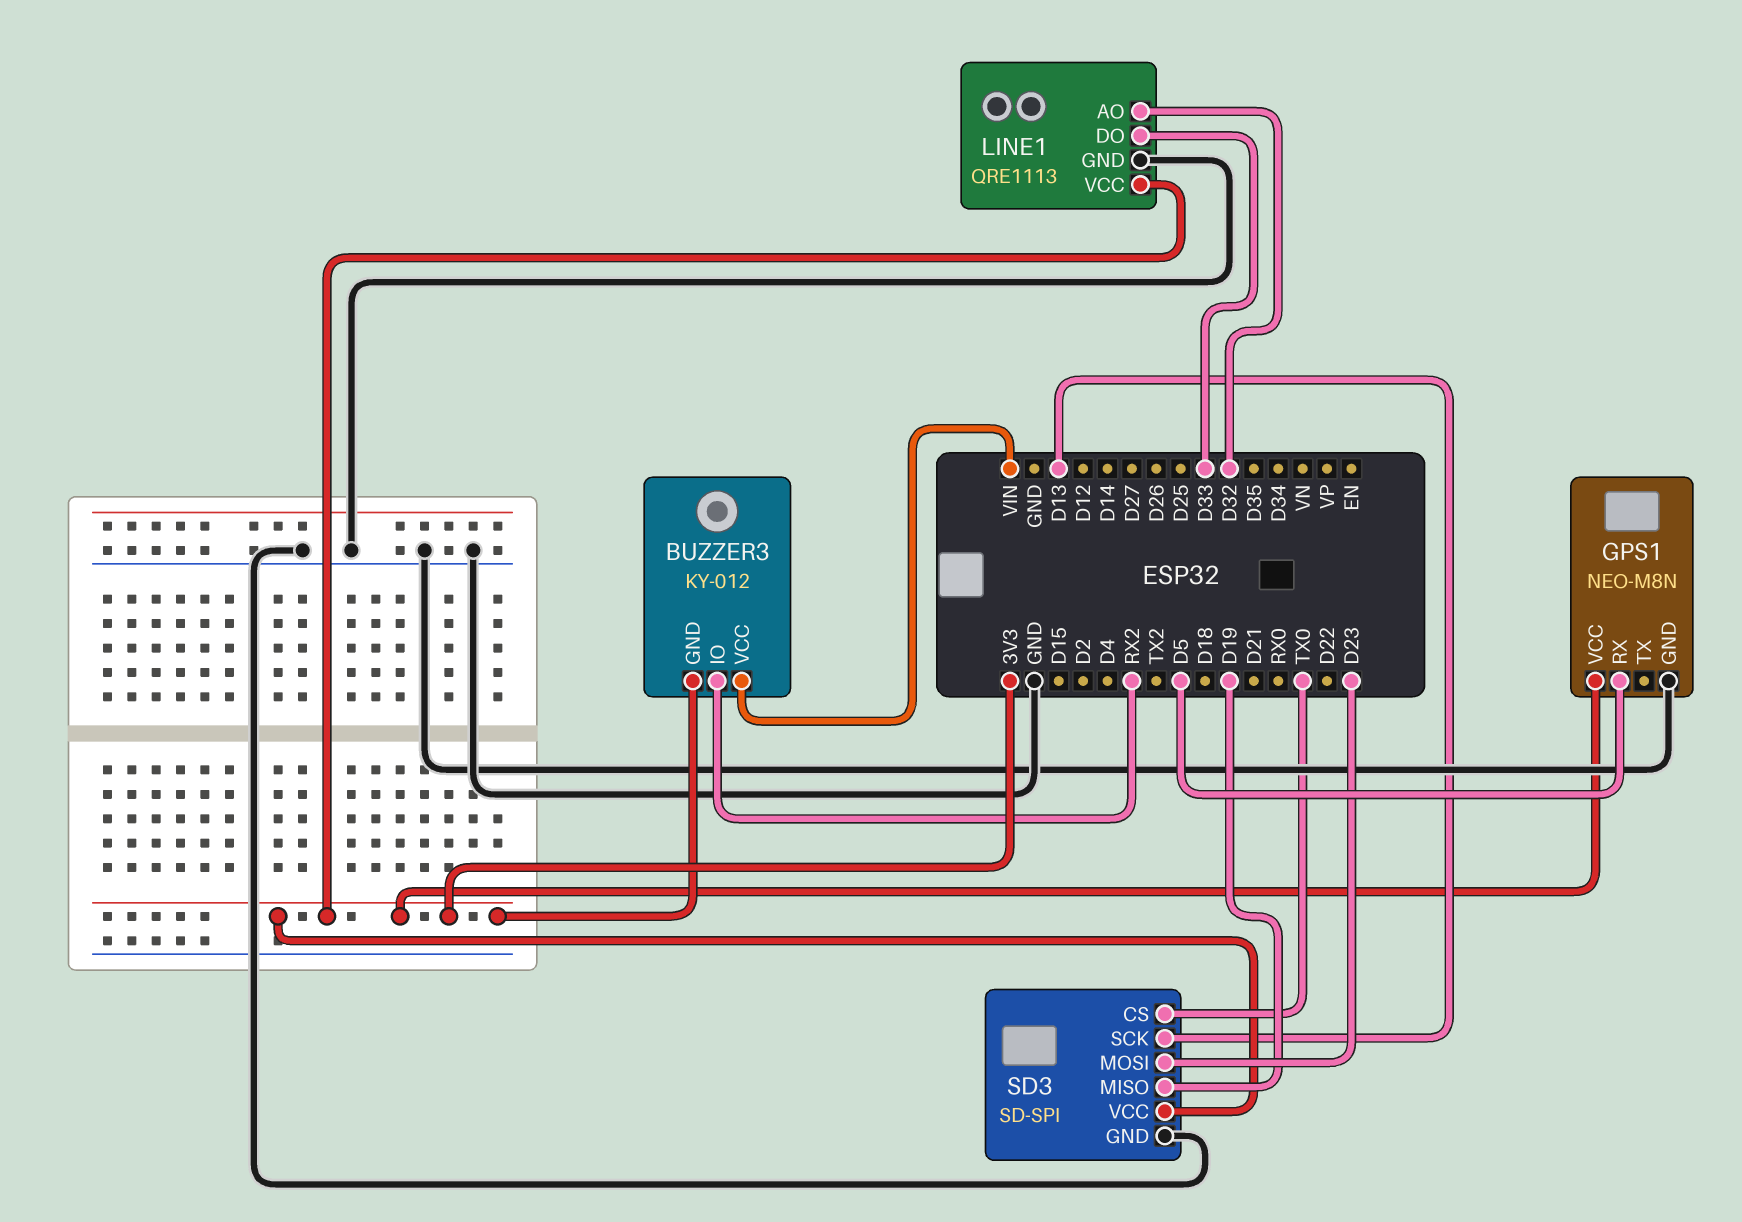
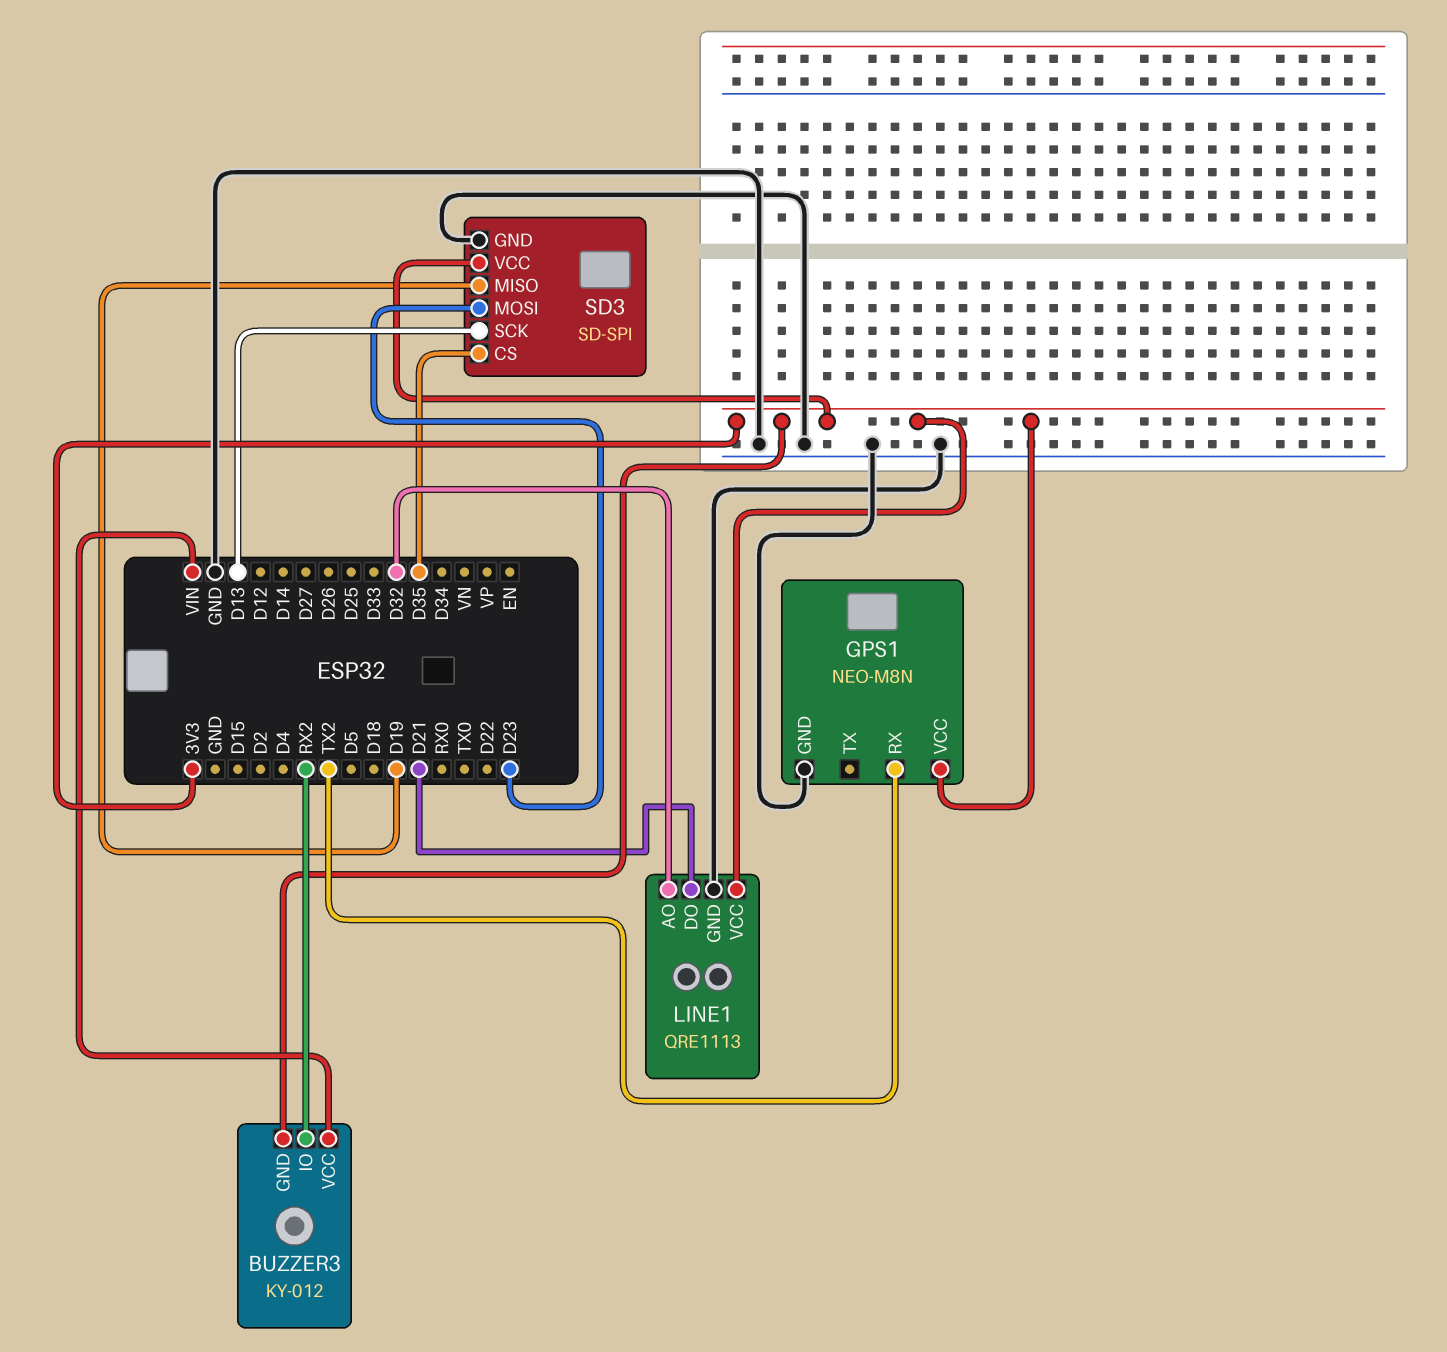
GPS1 pin RX: D5 -> TX2
LINE1 pin DO: D33 -> D21
SD3 pin CS: TX0 -> D35

